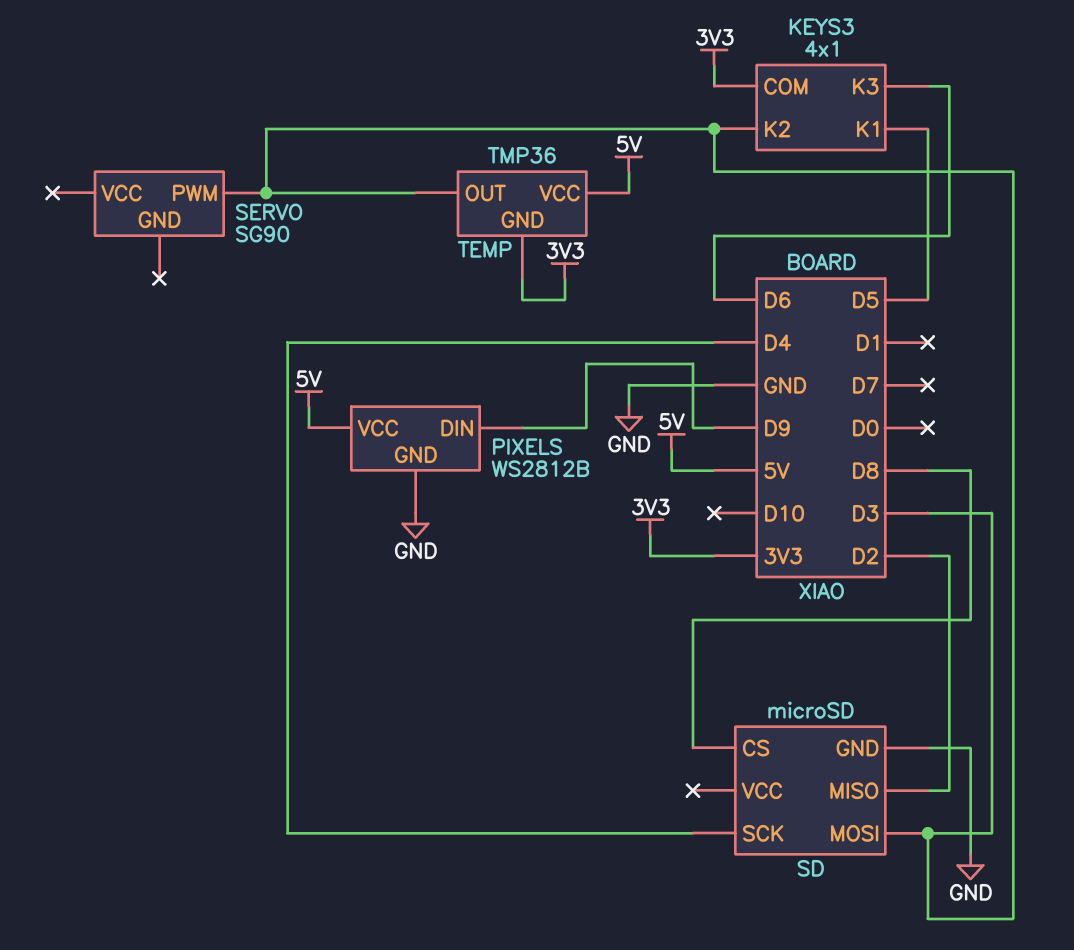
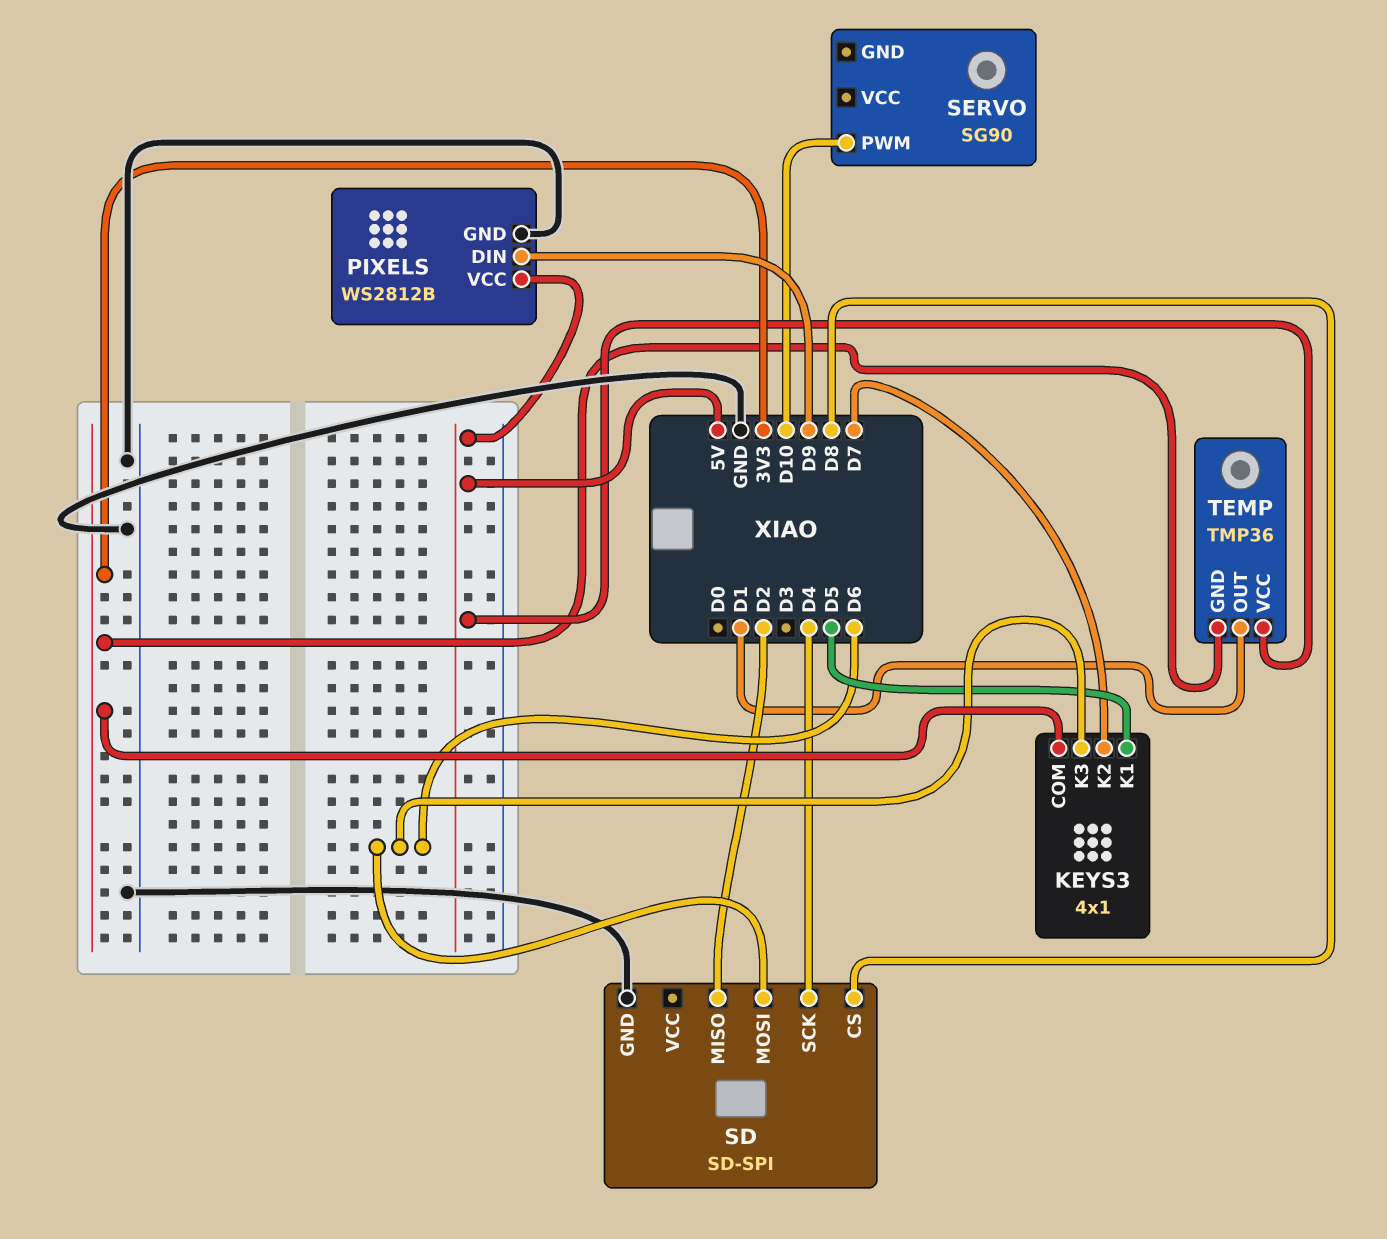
KEYS3 pin K2: D3 -> D7
SD: microSD -> SD-SPI
SD pin MOSI: D3 -> D6
SERVO pin PWM: D3 -> D10
TEMP pin OUT: D3 -> D1

